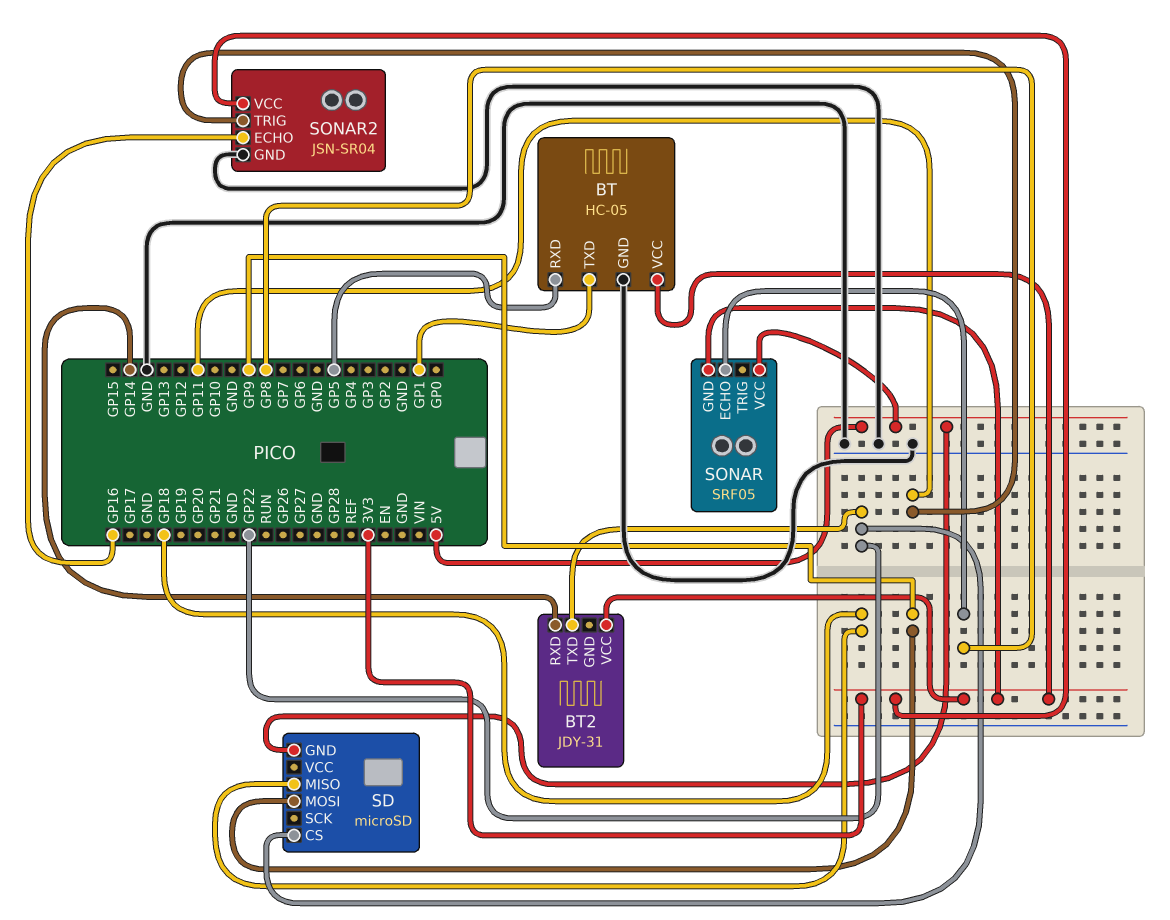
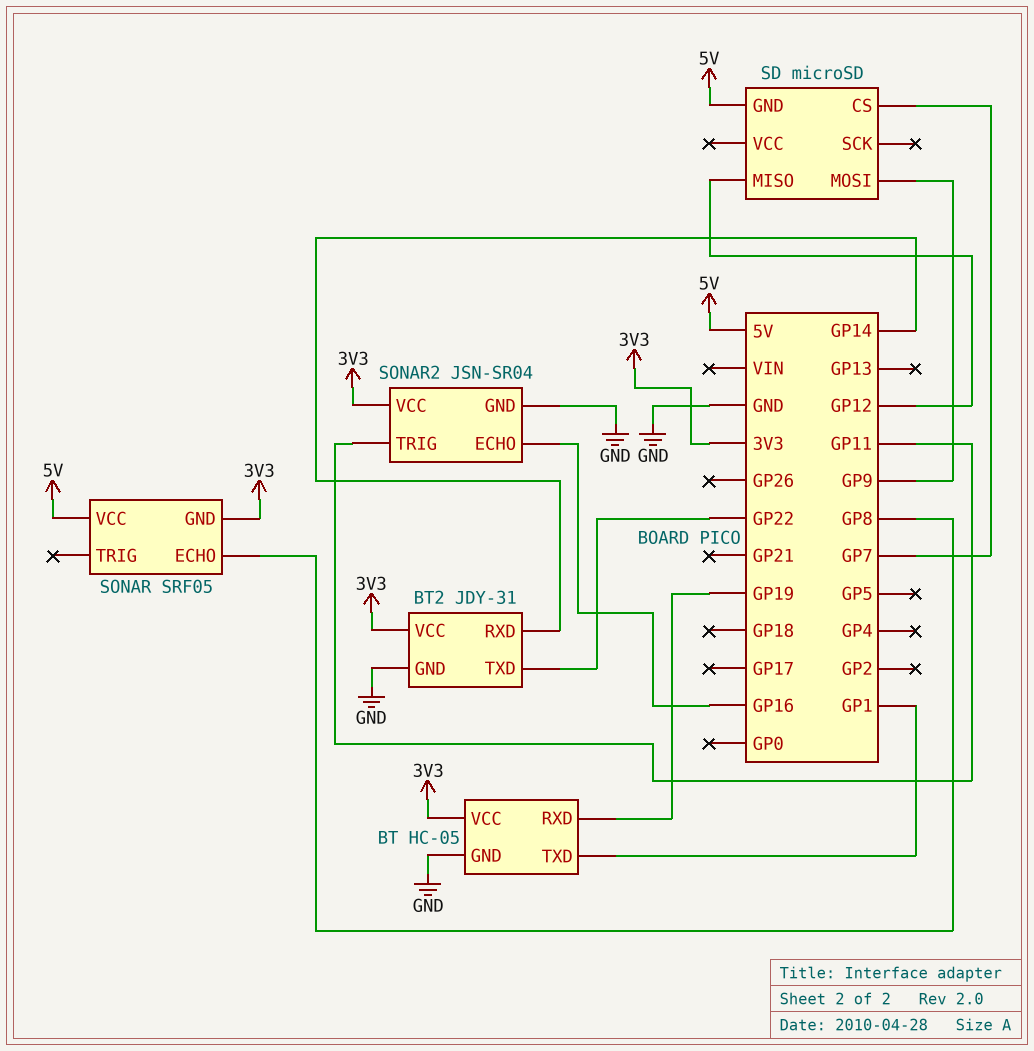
BT pin RXD: GP5 -> GP19
BT2 pin GND: none -> GND
SD pin CS: GP22 -> GP7
SD pin MISO: GP18 -> GP12

